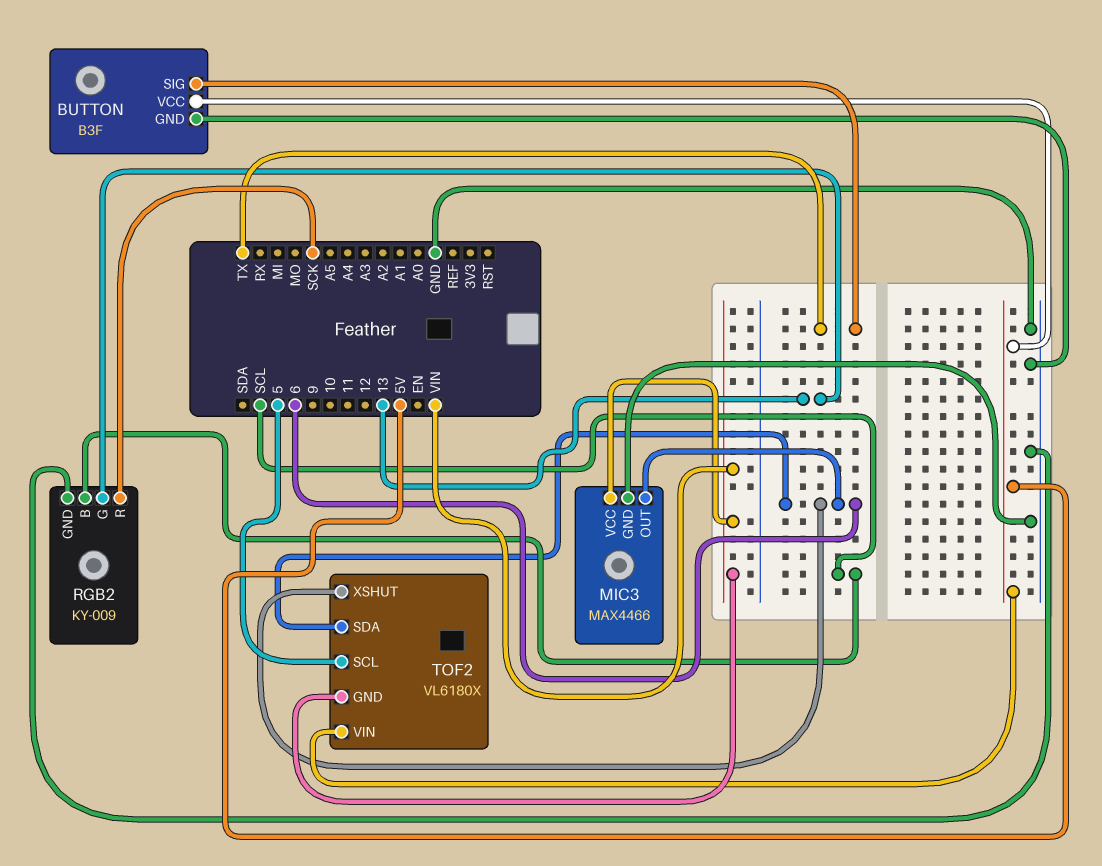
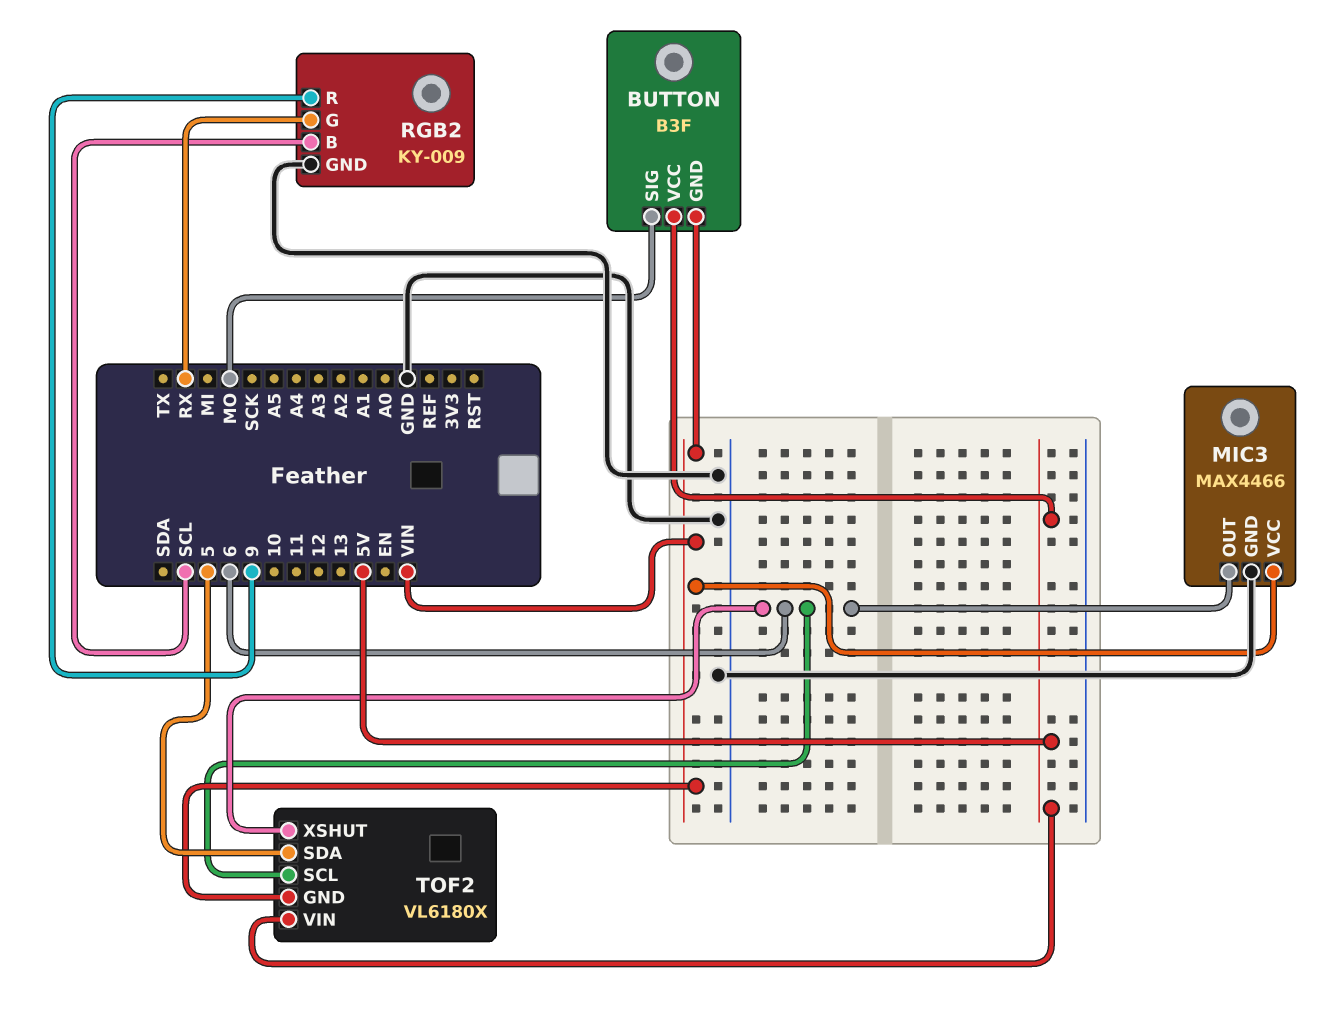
BUTTON pin GND: GND -> VIN
BUTTON pin SIG: TX -> MO
RGB2 pin G: 13 -> RX
RGB2 pin R: SCK -> 9
TOF2 pin SCL: 5 -> 6
TOF2 pin SDA: 6 -> 5

